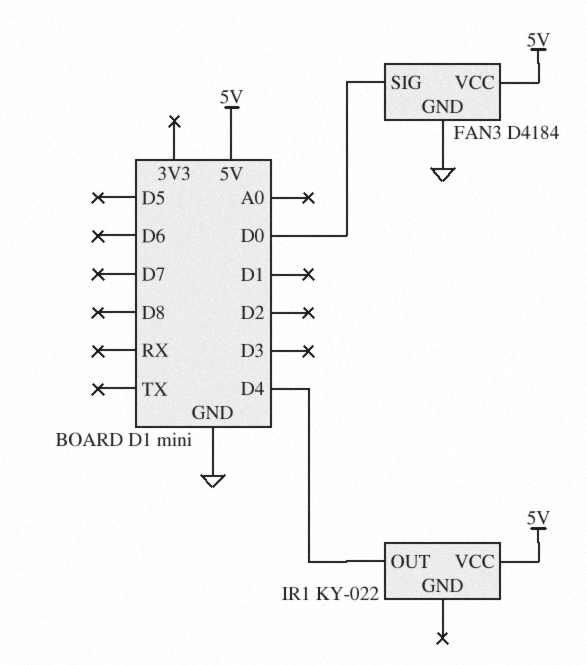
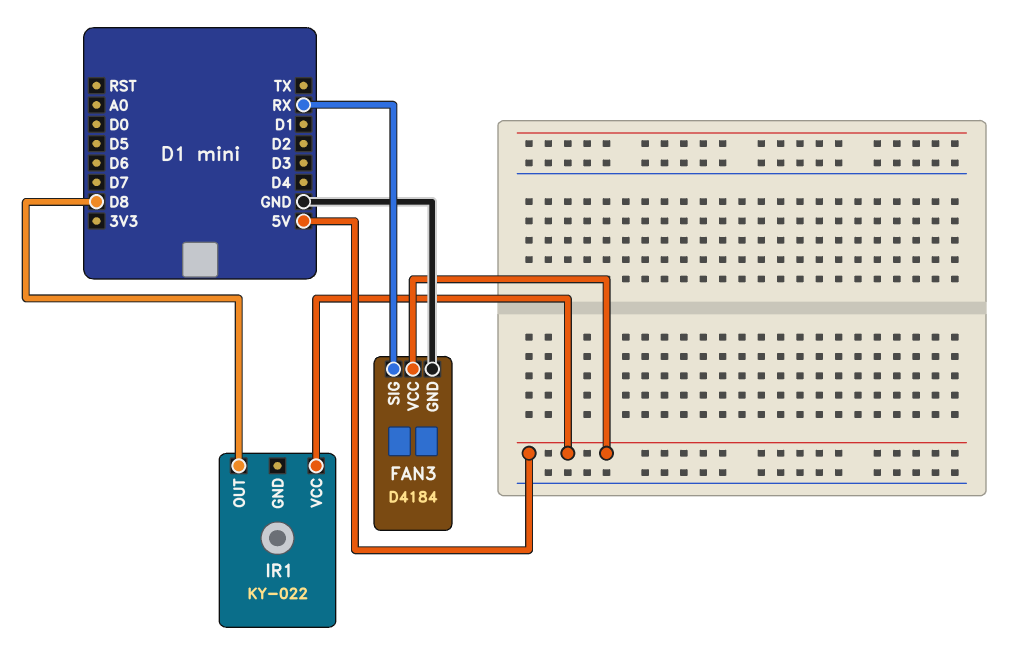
FAN3 pin SIG: D0 -> RX
IR1 pin OUT: D4 -> D8

